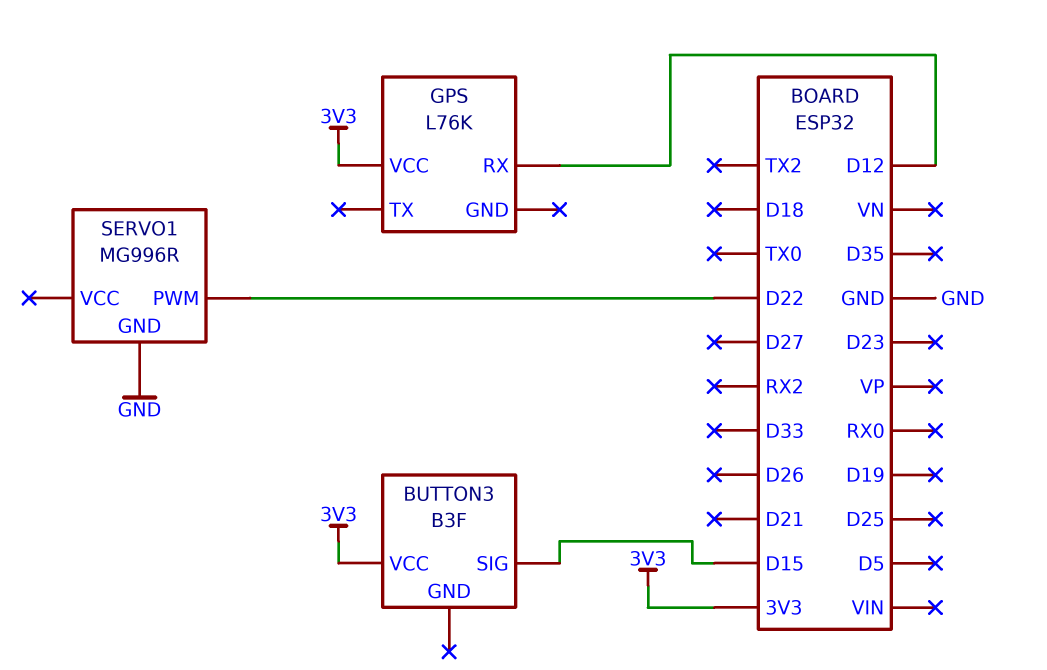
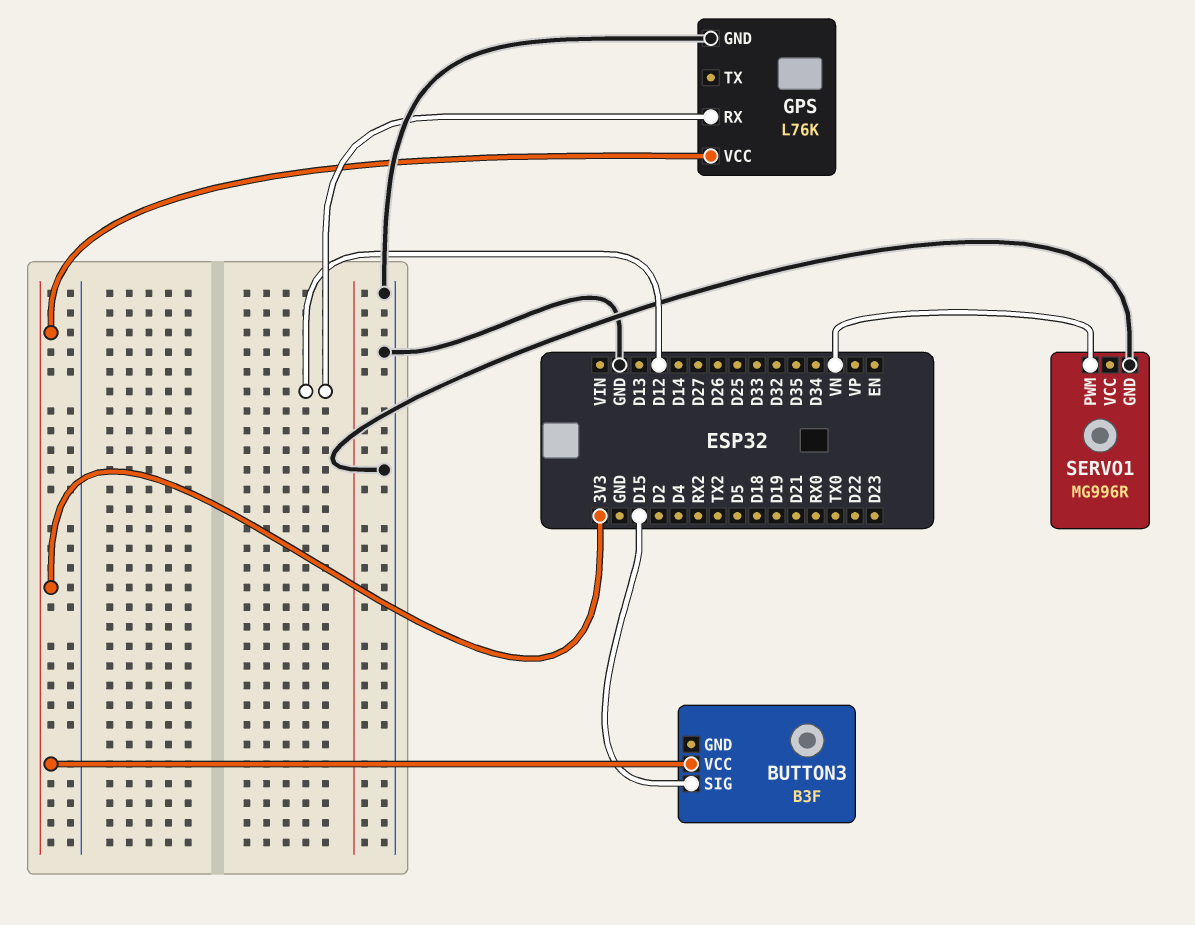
GPS pin GND: none -> GND
SERVO1 pin PWM: D22 -> VN

